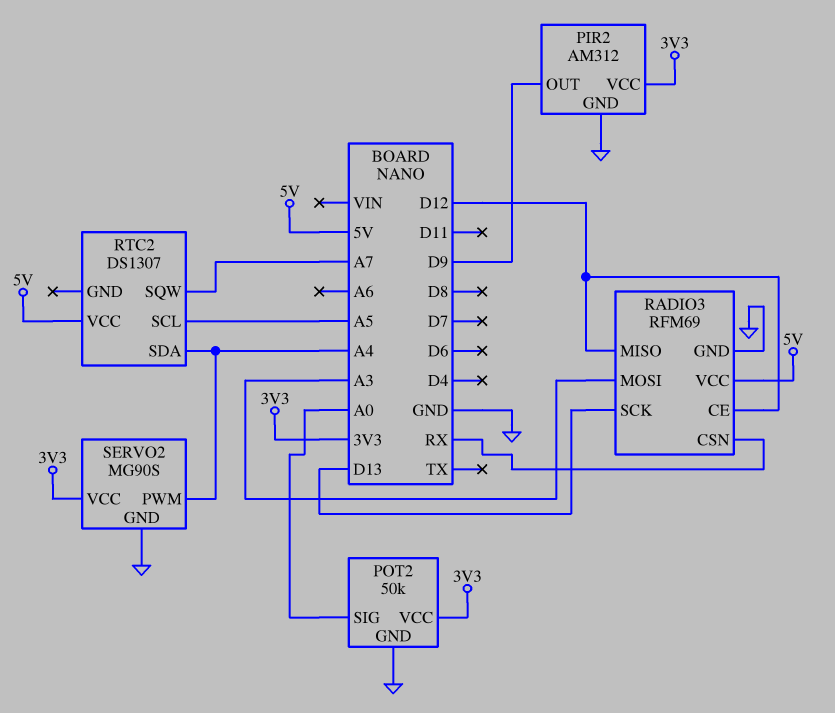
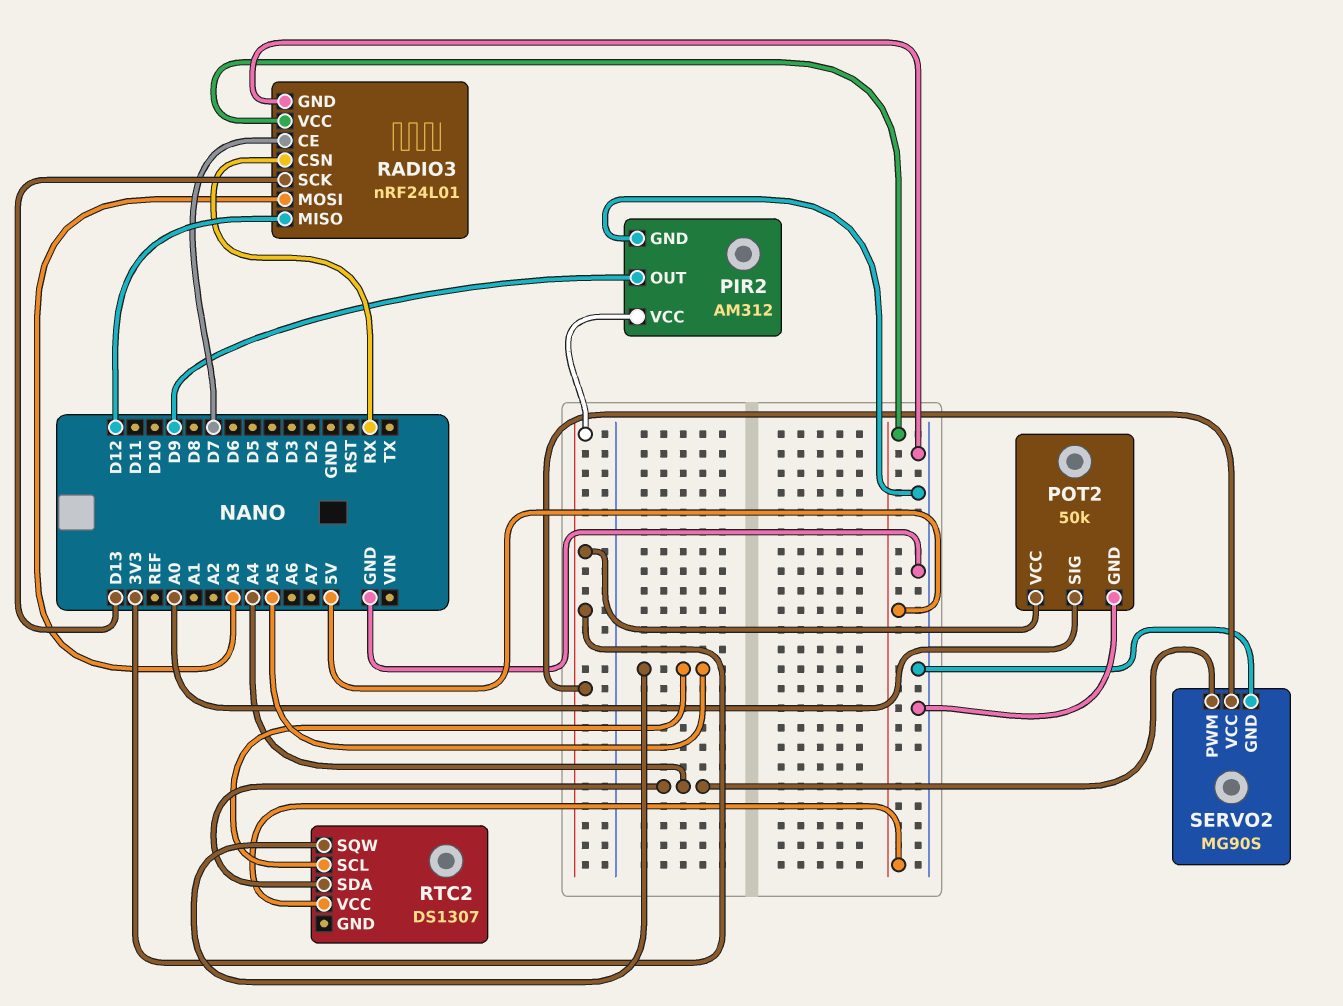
RADIO3: RFM69 -> nRF24L01
RADIO3 pin CE: D12 -> D7
RTC2 pin SQW: A7 -> A5

